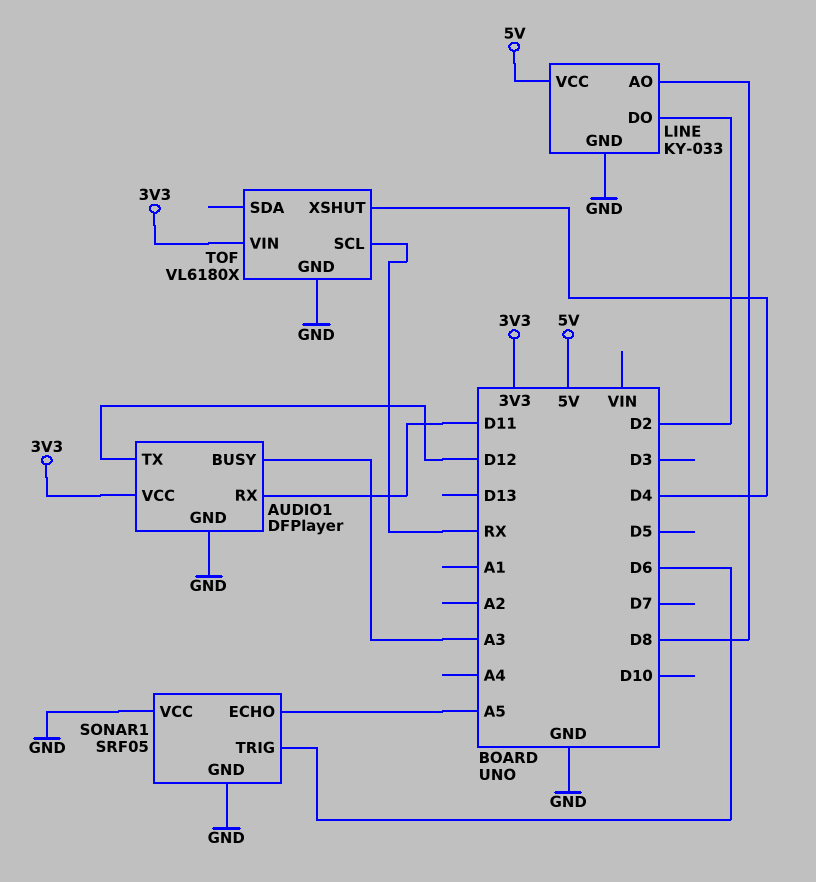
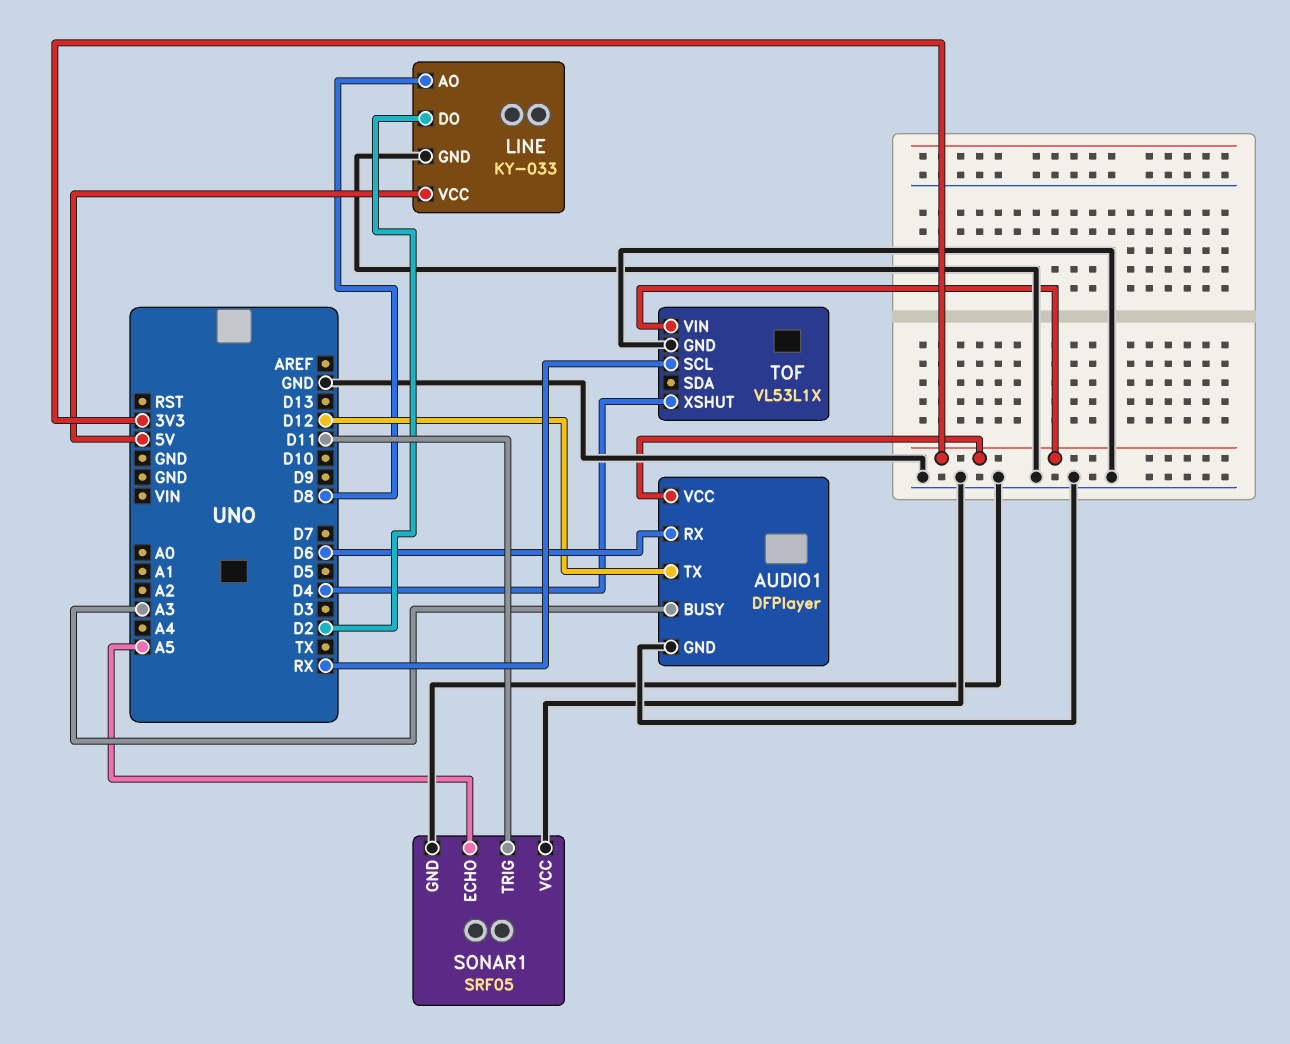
AUDIO1 pin RX: D11 -> D6
SONAR1 pin TRIG: D6 -> D11
TOF: VL6180X -> VL53L1X

